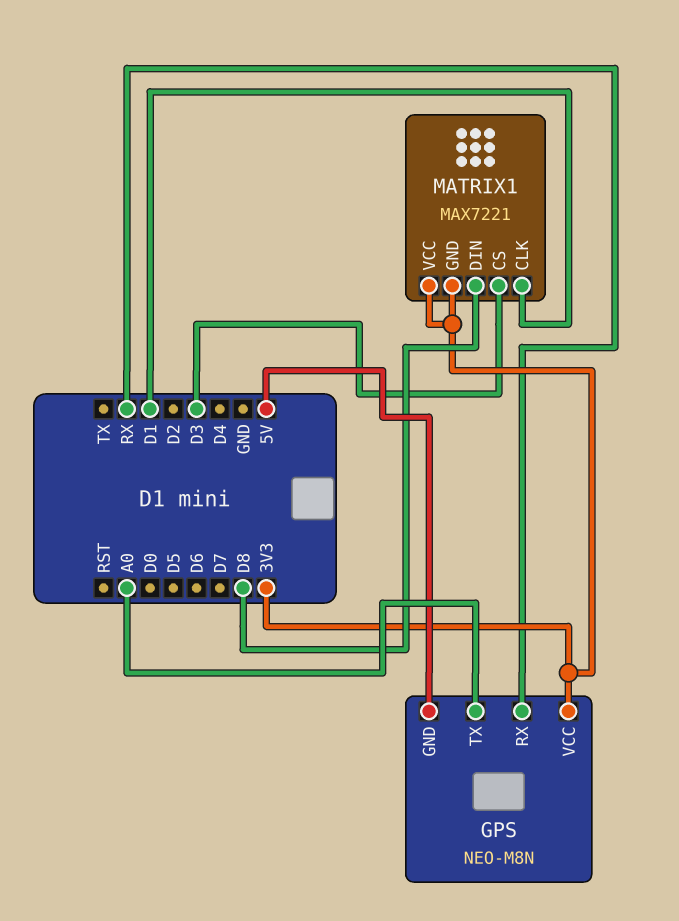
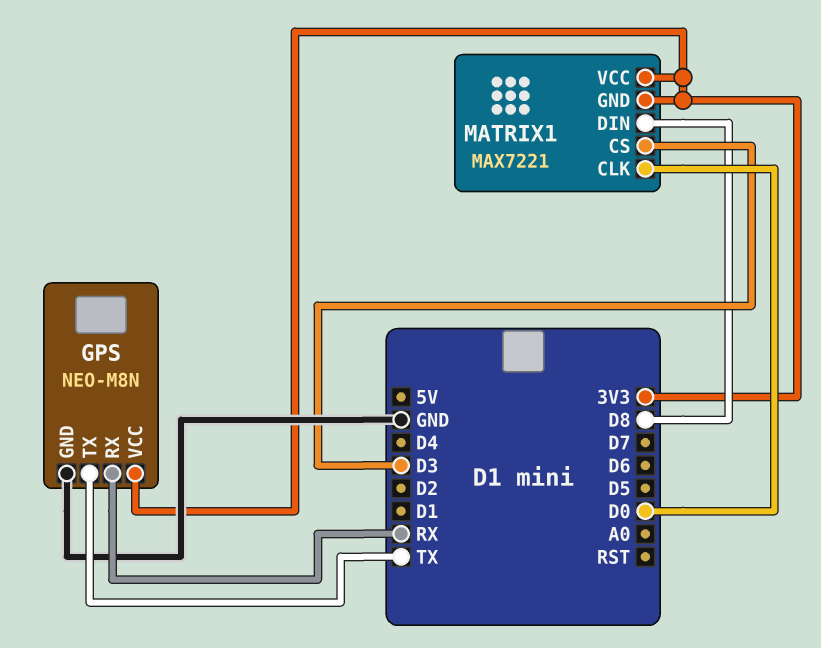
GPS pin GND: 5V -> GND
GPS pin TX: A0 -> TX
MATRIX1 pin CLK: D1 -> D0

